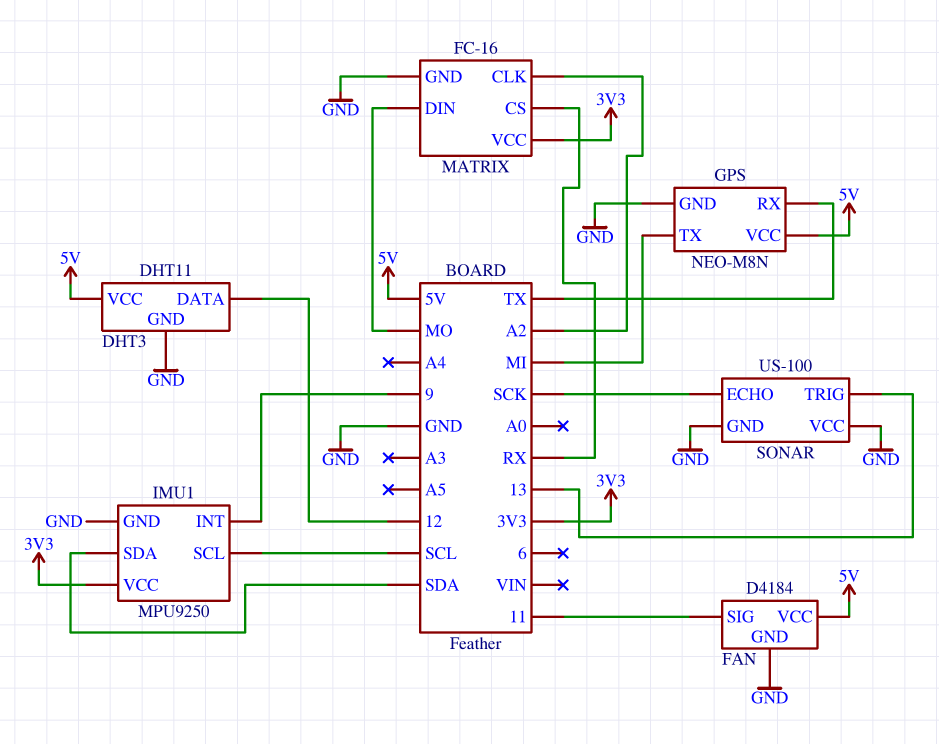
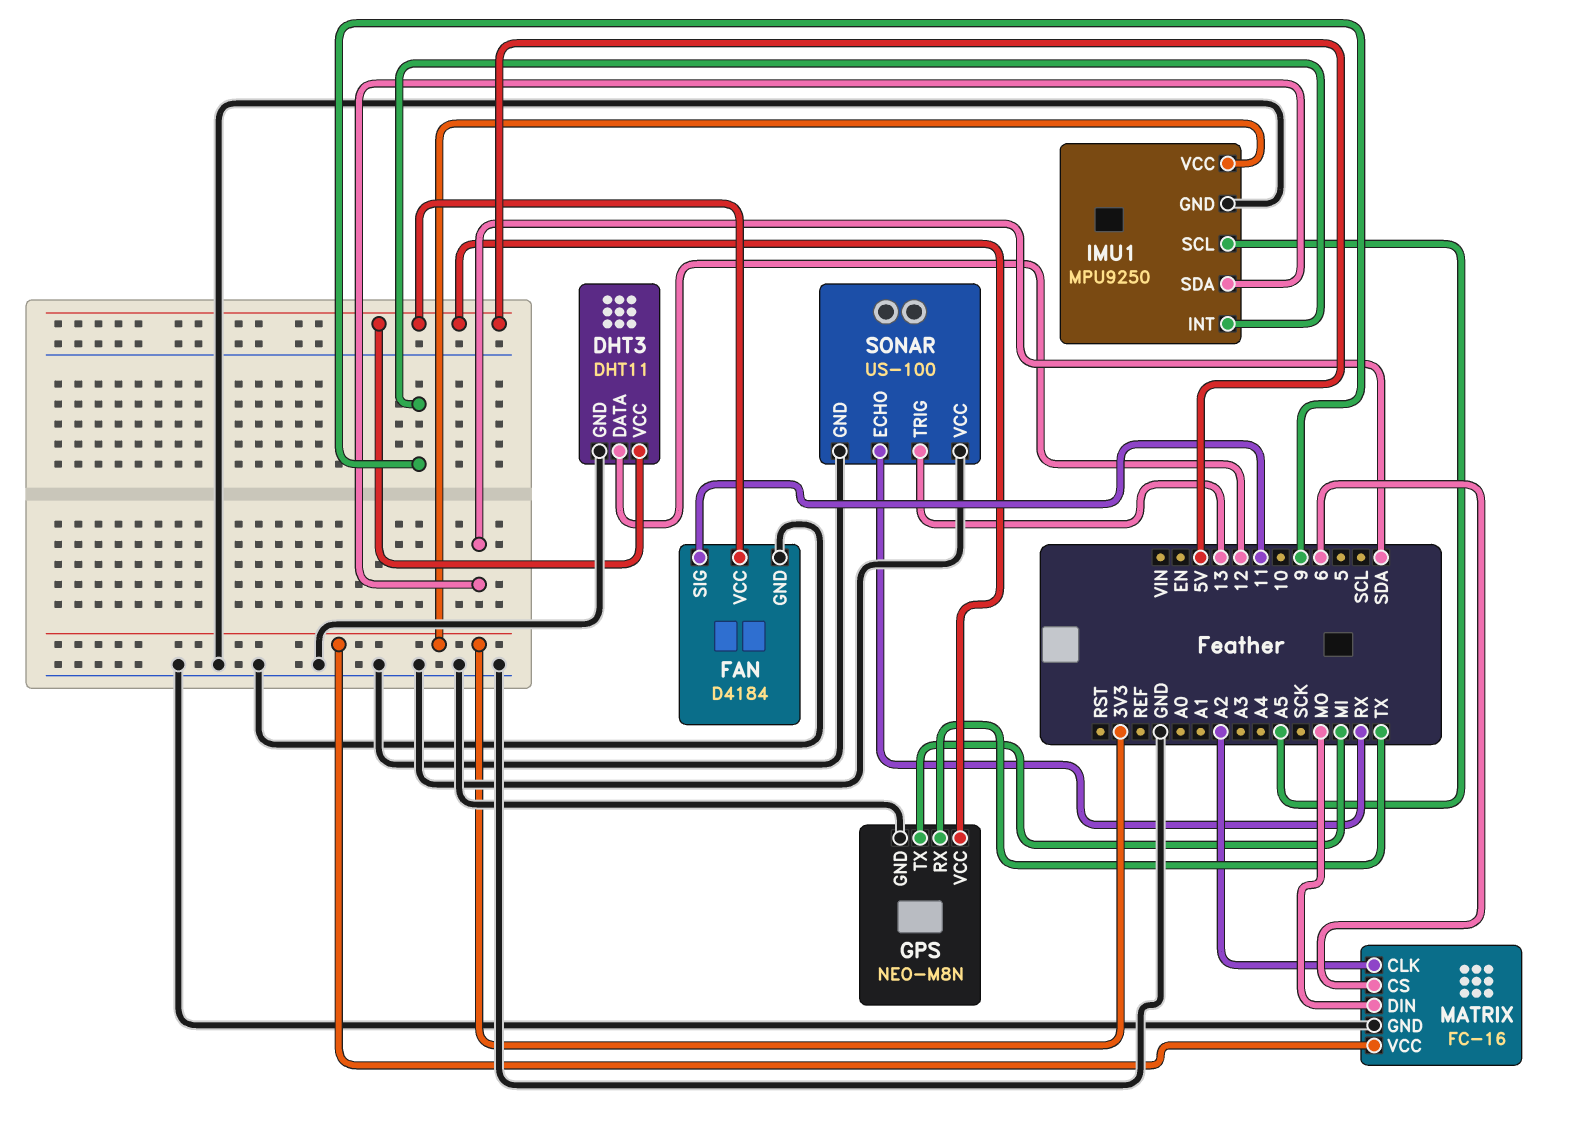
IMU1 pin SCL: SCL -> A5
MATRIX pin CS: RX -> 6
SONAR pin ECHO: SCK -> RX

